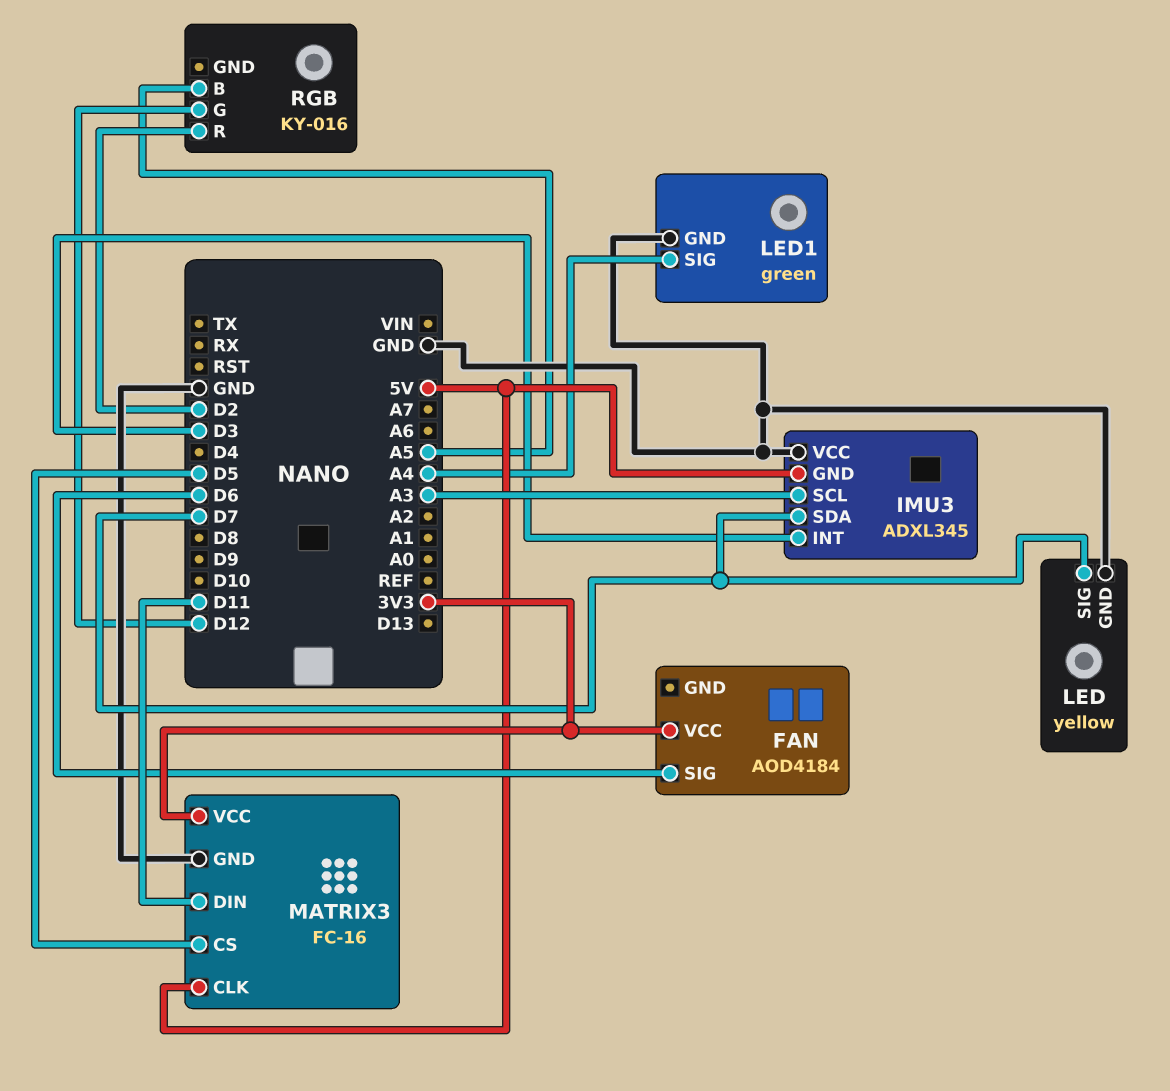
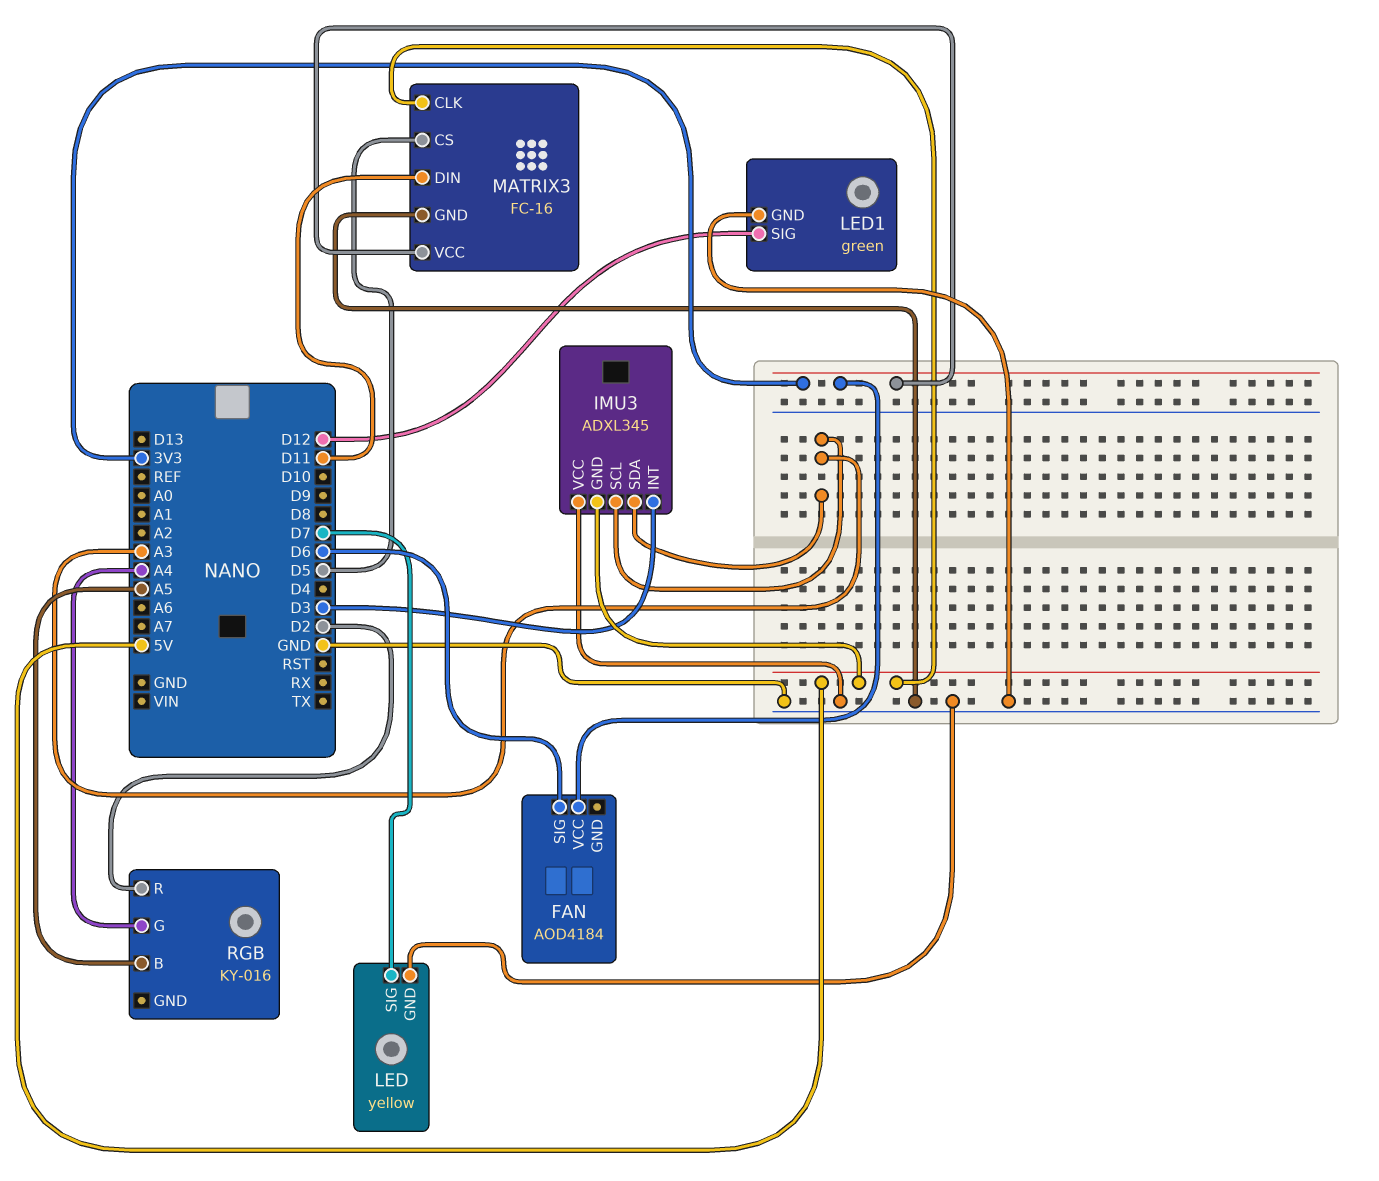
IMU3 pin SDA: D7 -> A3
LED1 pin SIG: A4 -> D12
RGB pin G: D12 -> A4

